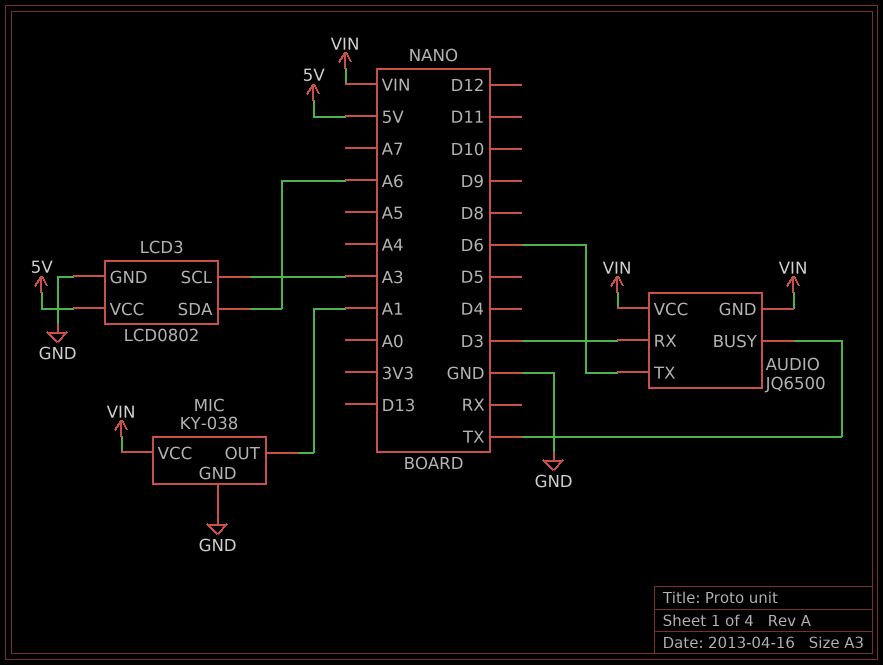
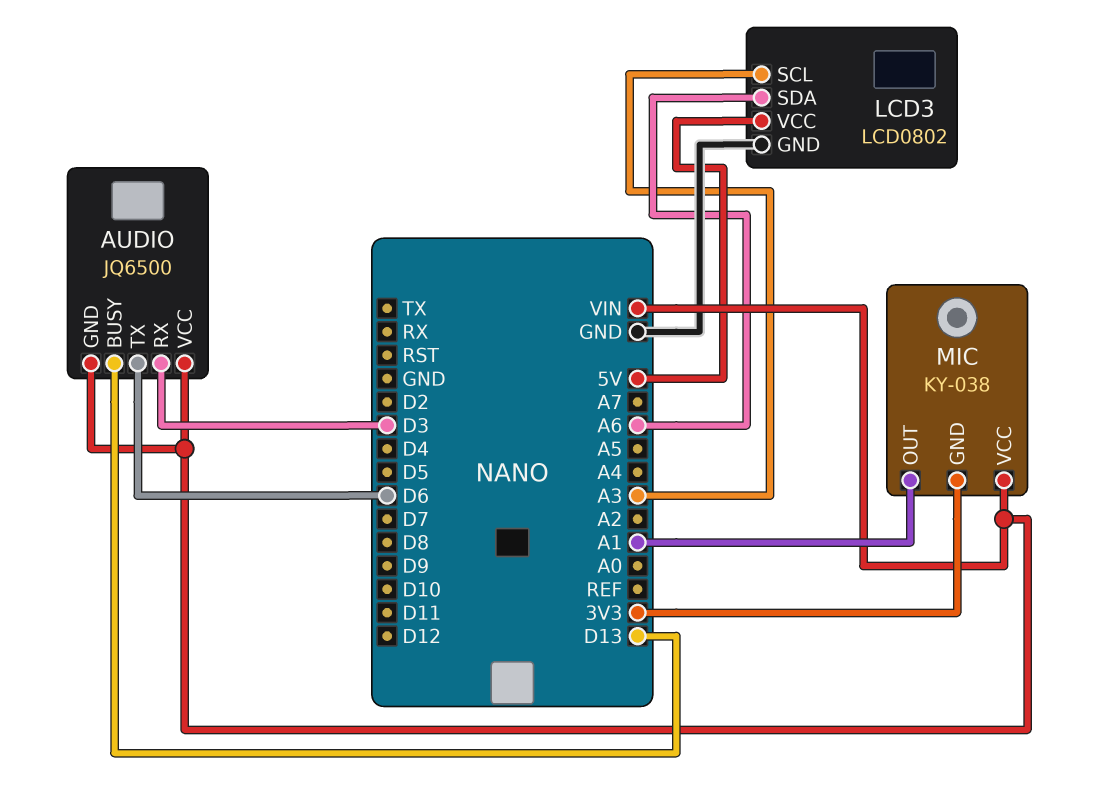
AUDIO pin BUSY: TX -> D13
MIC pin GND: GND -> 3V3

